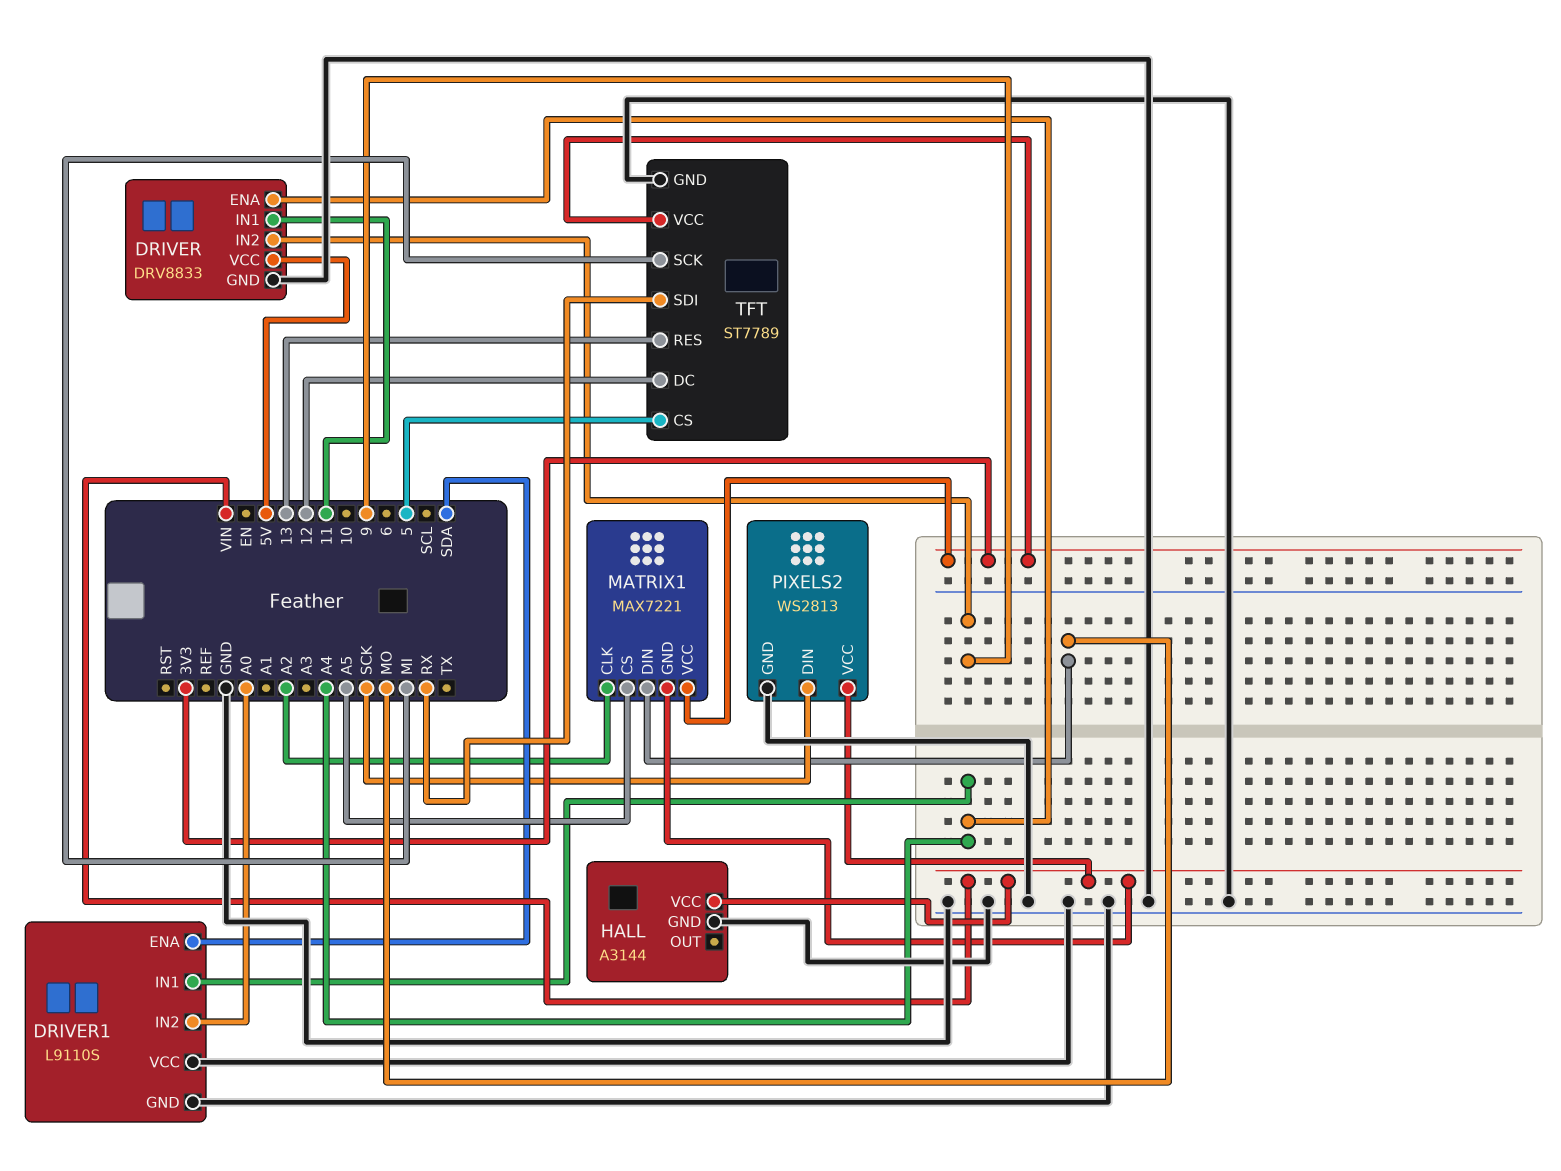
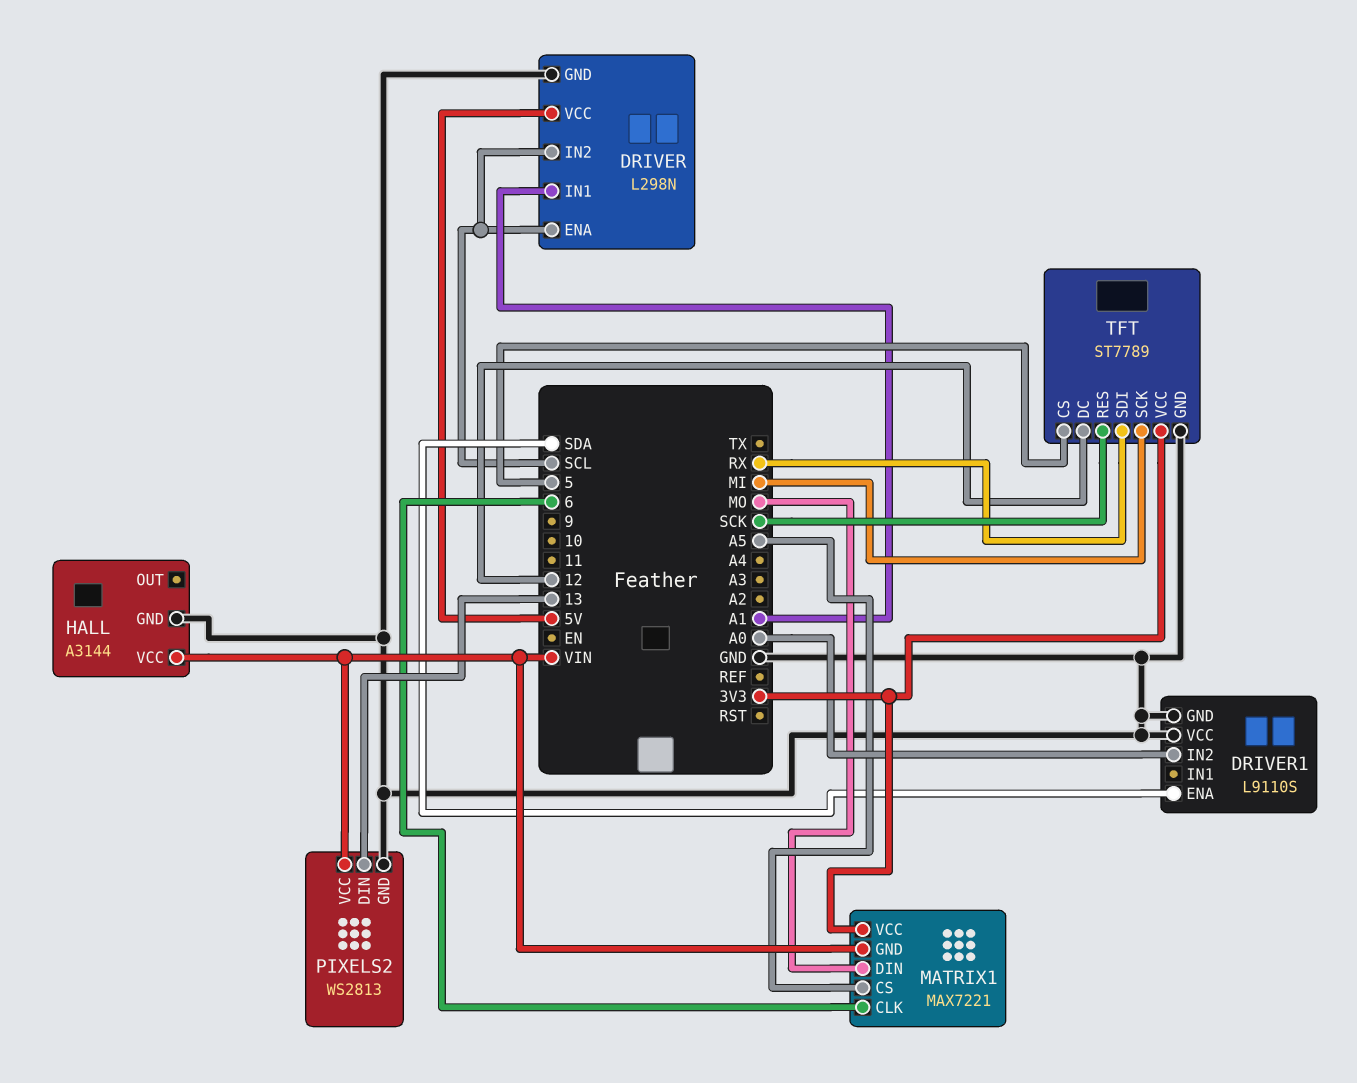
DRIVER: DRV8833 -> L298N
DRIVER pin ENA: A4 -> SCL
DRIVER pin IN1: 11 -> A1
DRIVER pin IN2: 9 -> SCL
DRIVER1 pin IN1: A4 -> none
MATRIX1 pin CLK: A2 -> 6
PIXELS2 pin DIN: SCK -> 13
TFT pin RES: 13 -> SCK

